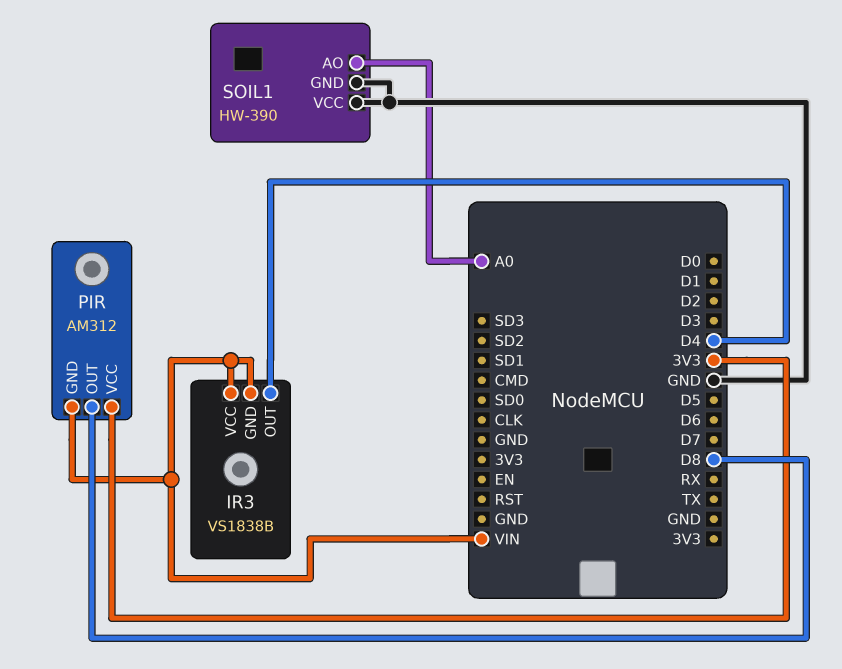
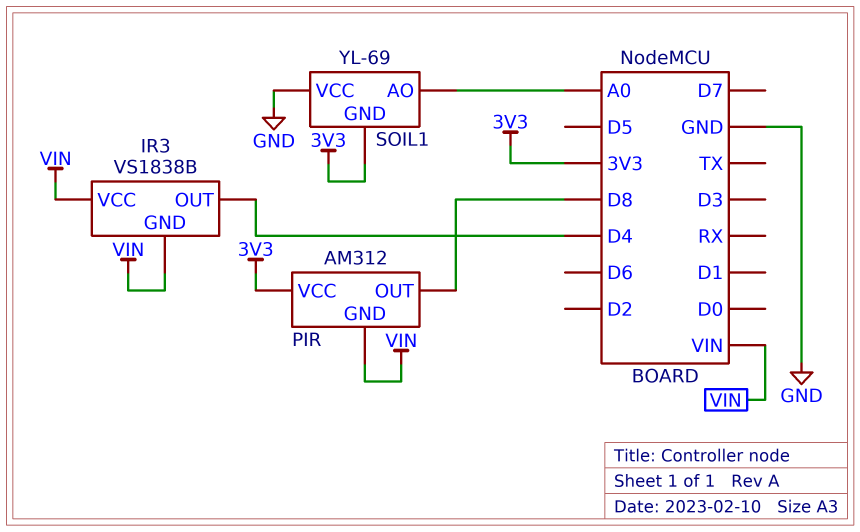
SOIL1: HW-390 -> YL-69
SOIL1 pin GND: GND -> 3V3

